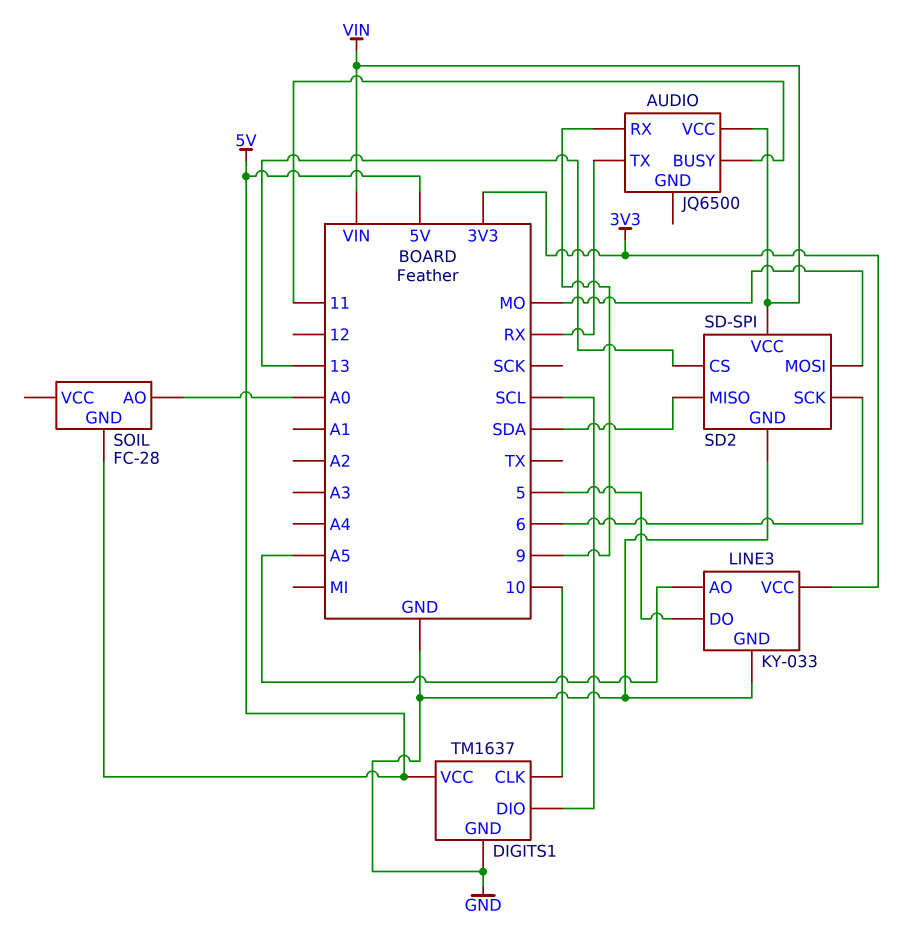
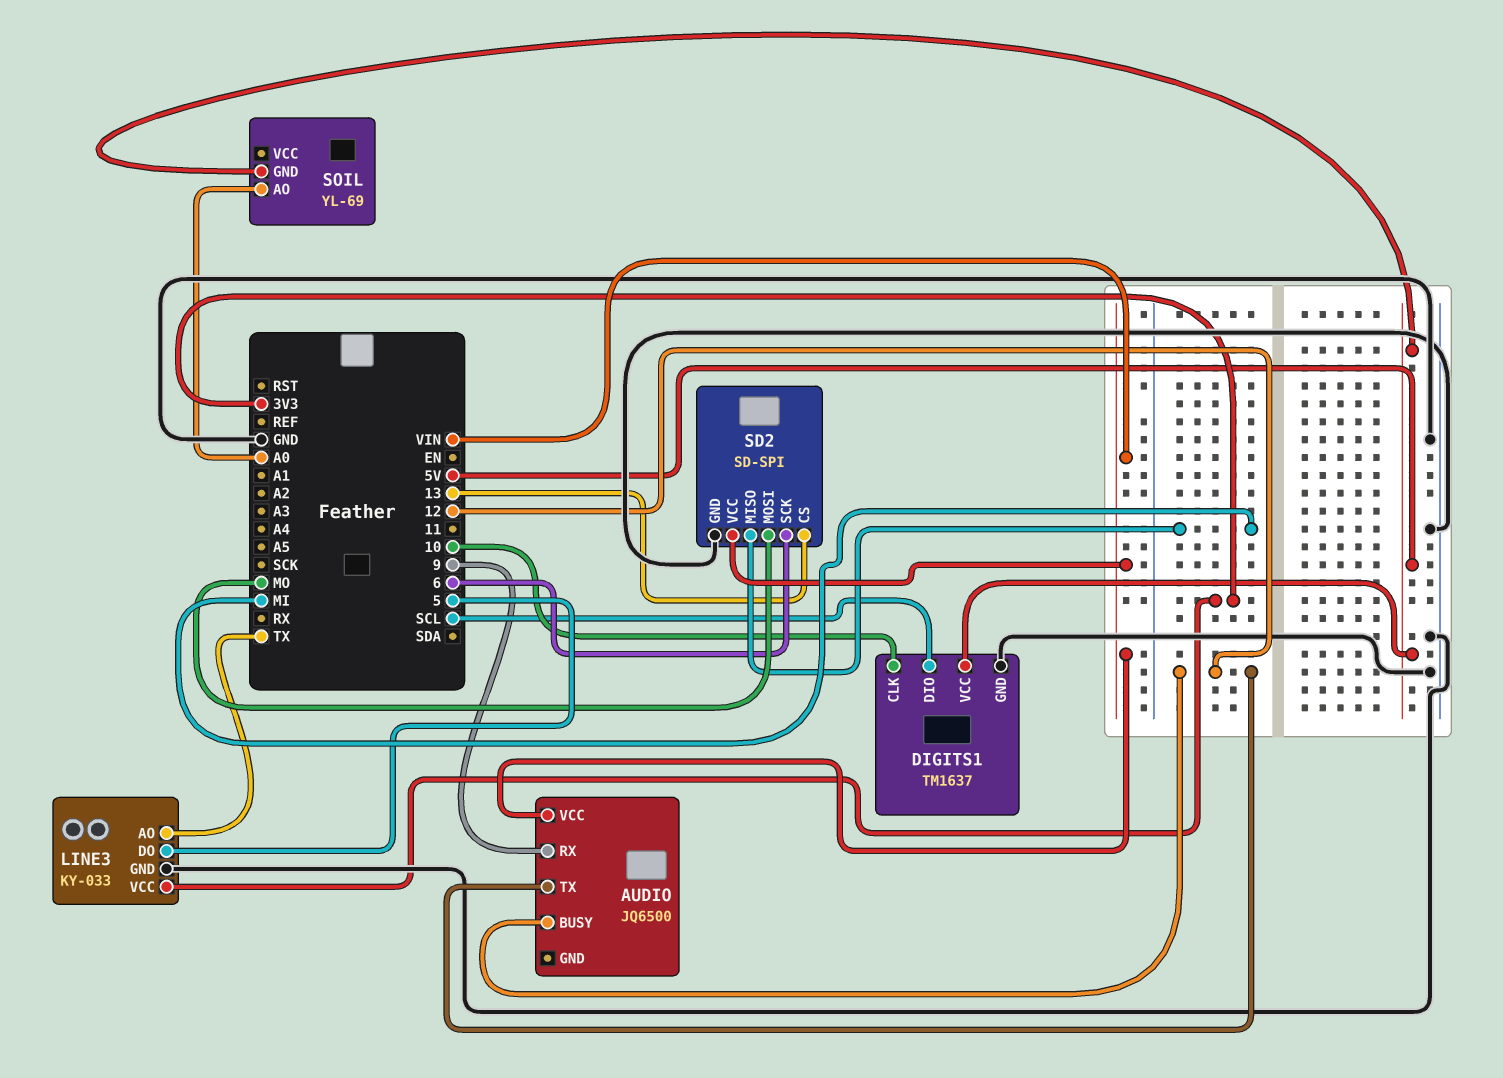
AUDIO pin BUSY: 11 -> 12
AUDIO pin TX: RX -> 12
LINE3 pin AO: A5 -> TX
SD2 pin MISO: SDA -> MI
SOIL: FC-28 -> YL-69

